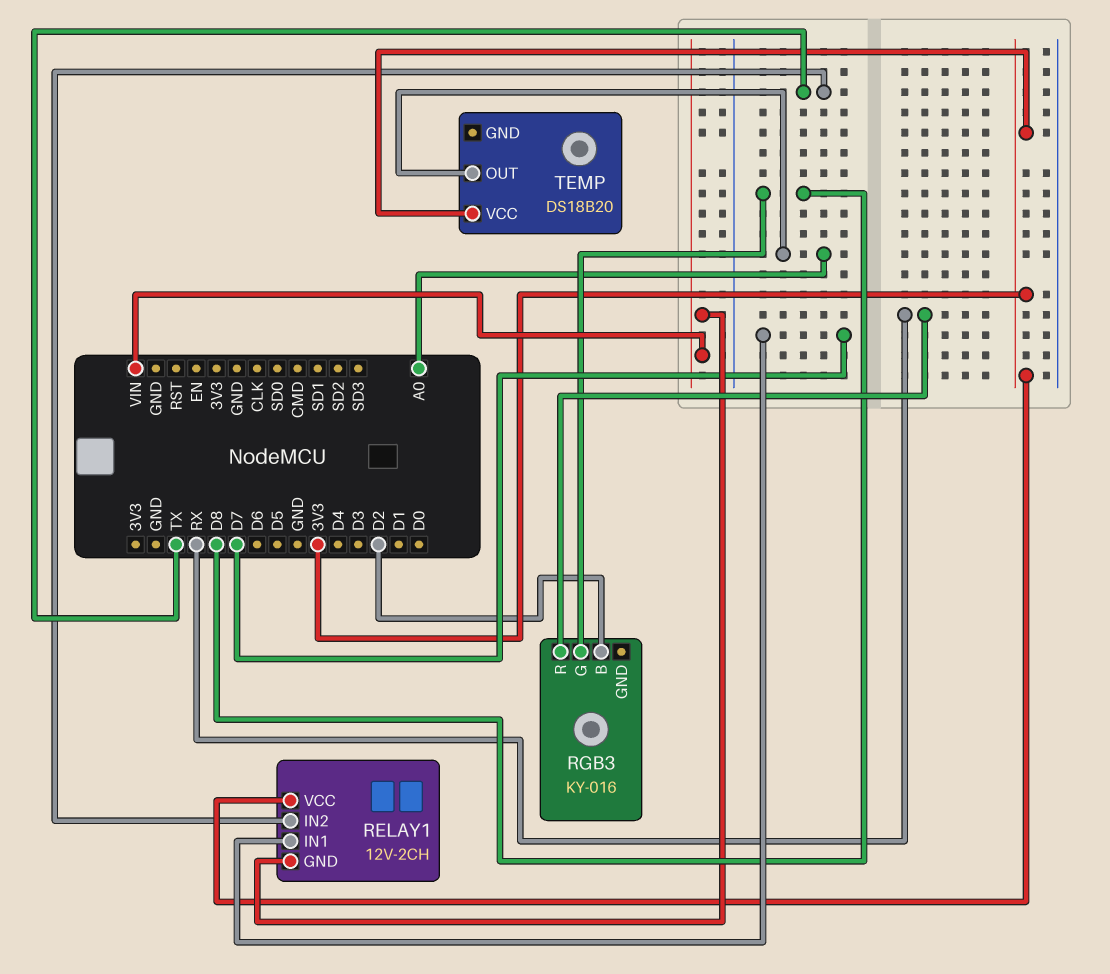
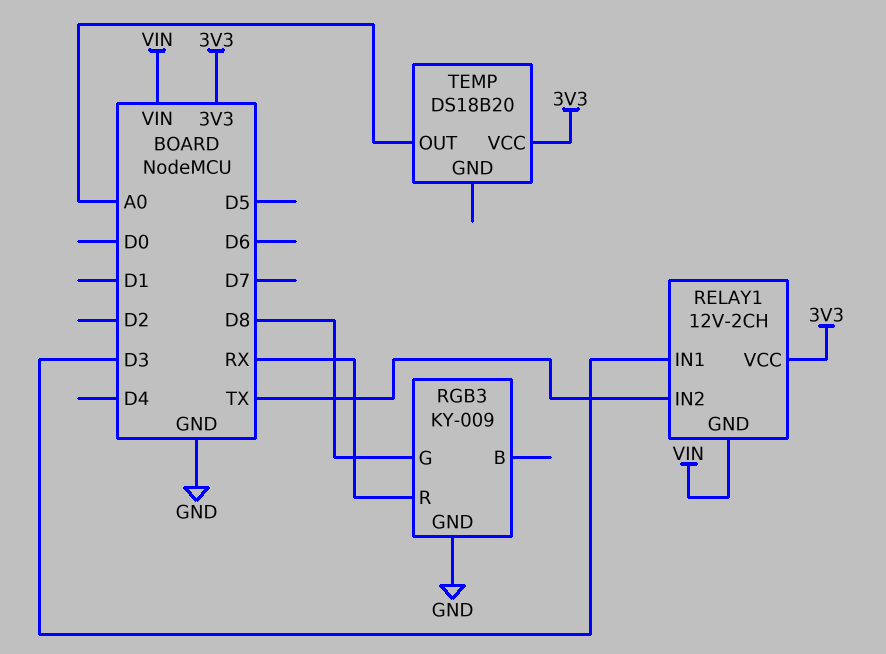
RELAY1 pin IN1: D7 -> D3
RGB3: KY-016 -> KY-009
RGB3 pin B: D2 -> none
RGB3 pin GND: none -> GND

